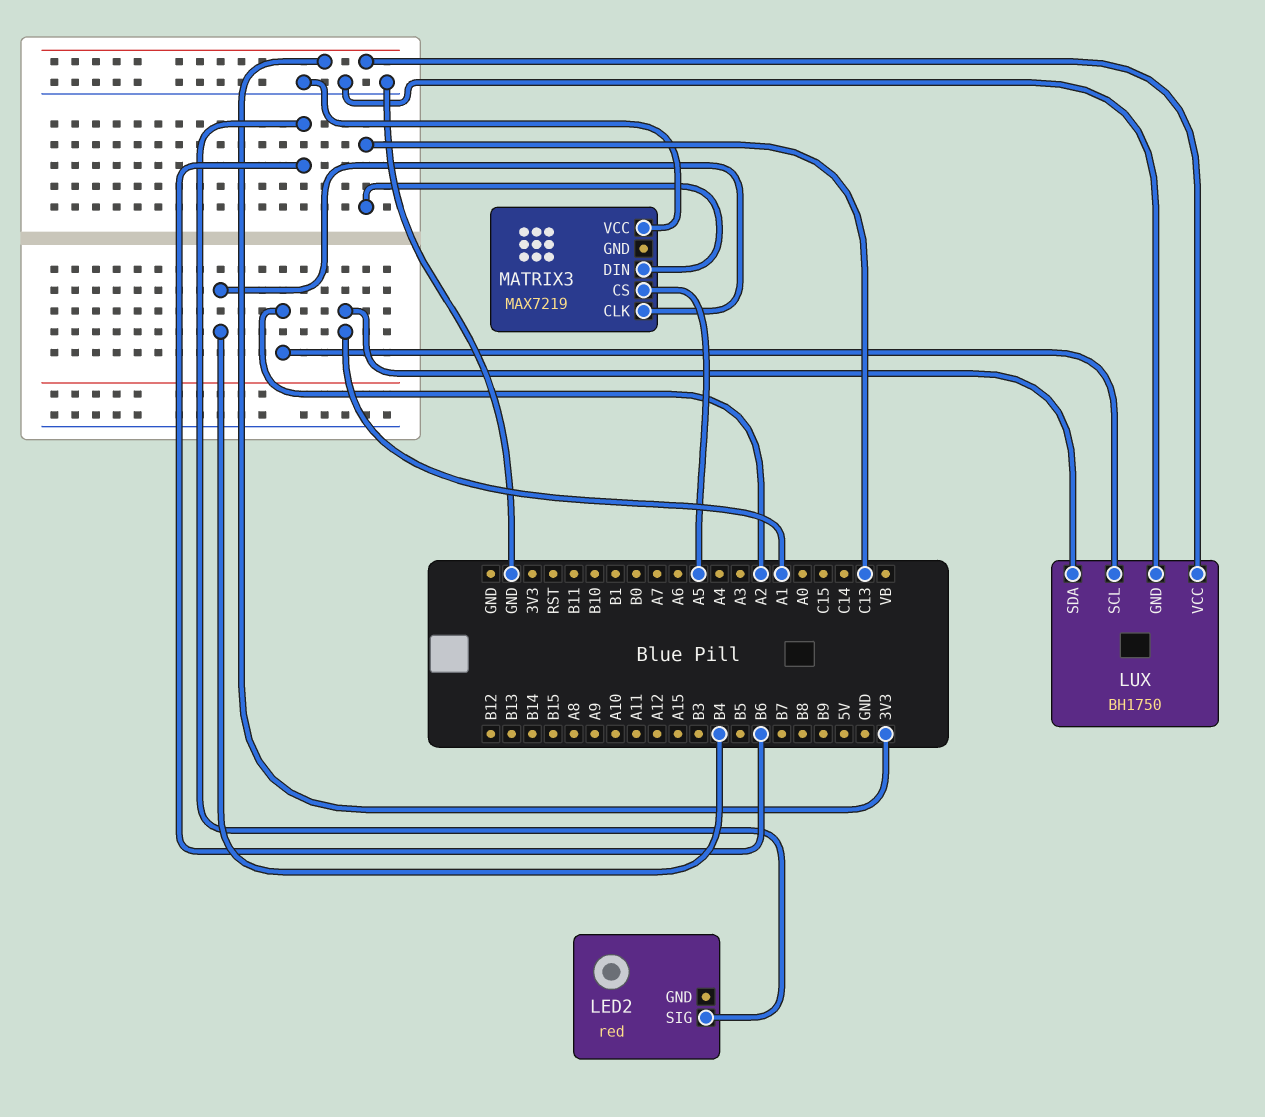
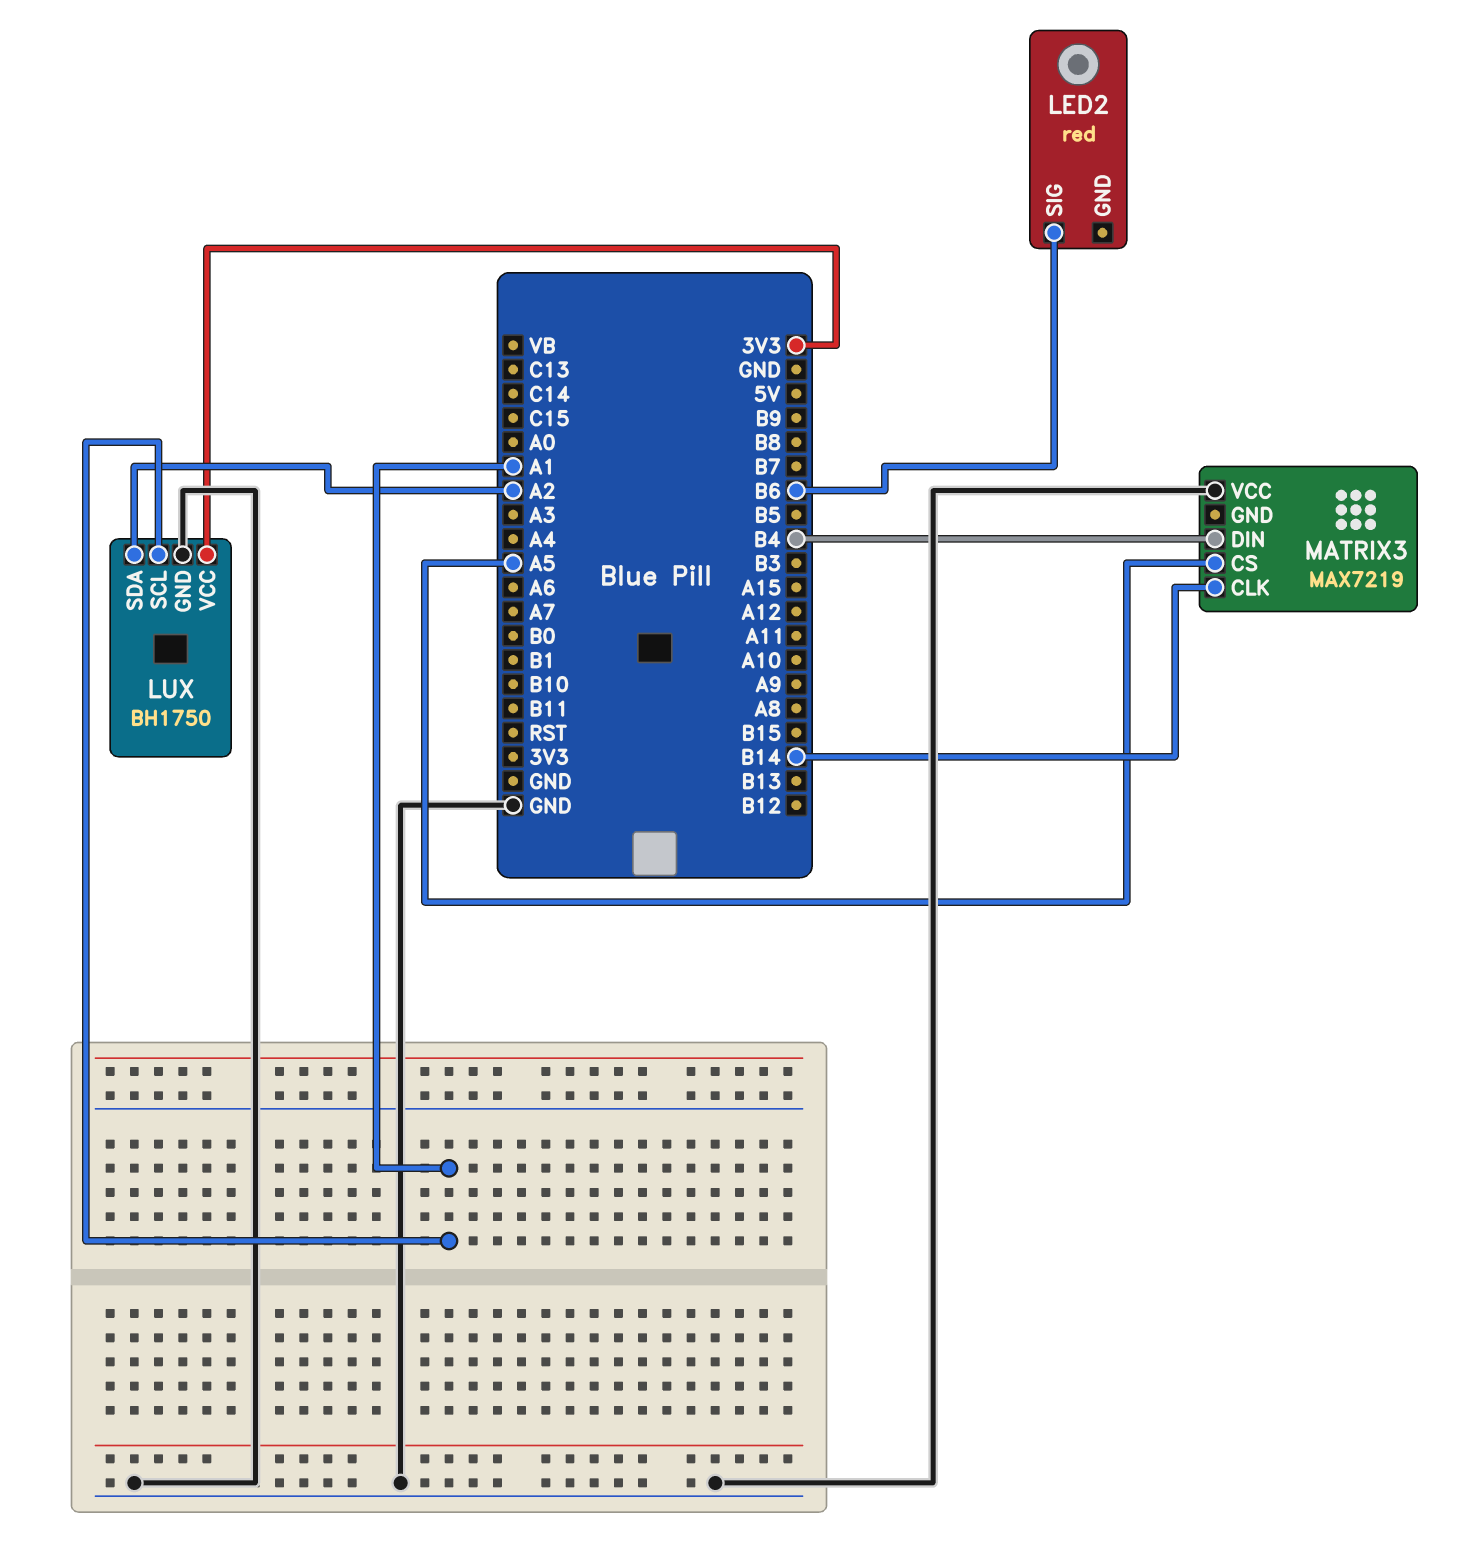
LUX pin SCL: A2 -> A1
LUX pin SDA: A1 -> A2
MATRIX3 pin CLK: B4 -> B14
MATRIX3 pin DIN: C13 -> B4

